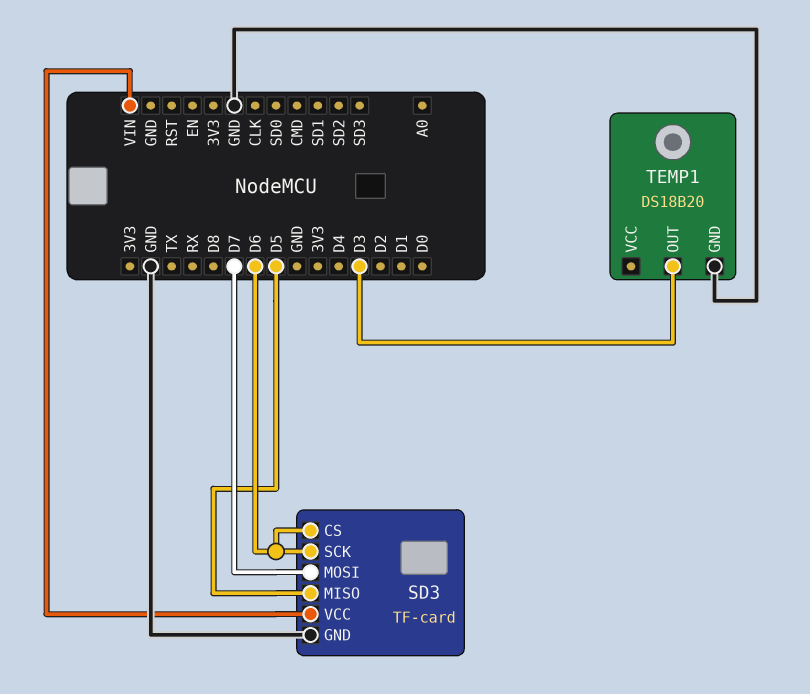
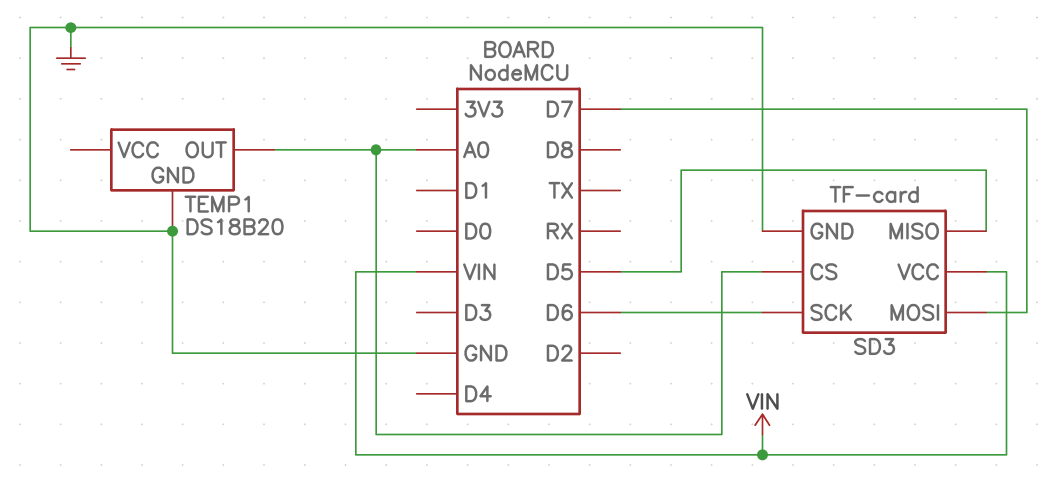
SD3 pin CS: D6 -> A0
TEMP1 pin OUT: D3 -> A0

